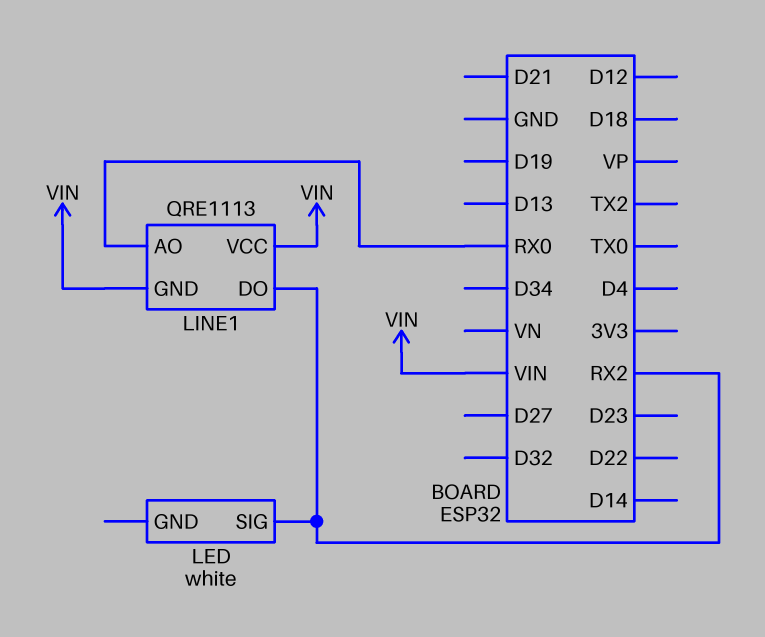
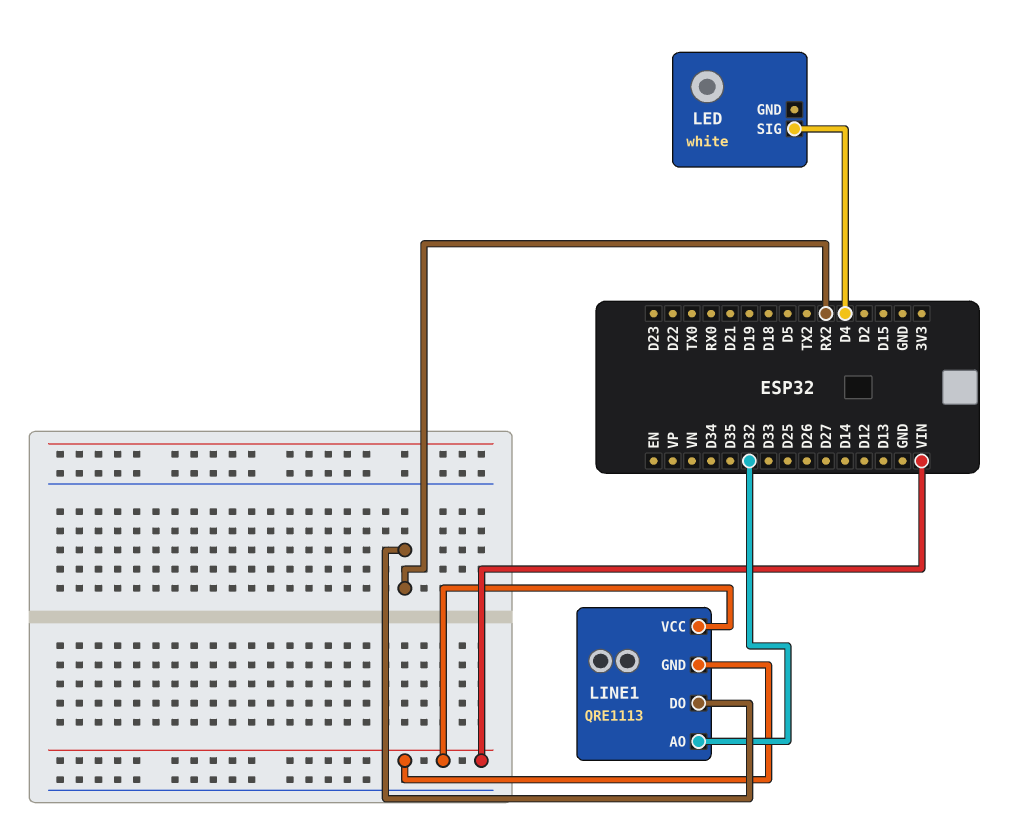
LED pin SIG: RX2 -> D4
LINE1 pin AO: RX0 -> D32

